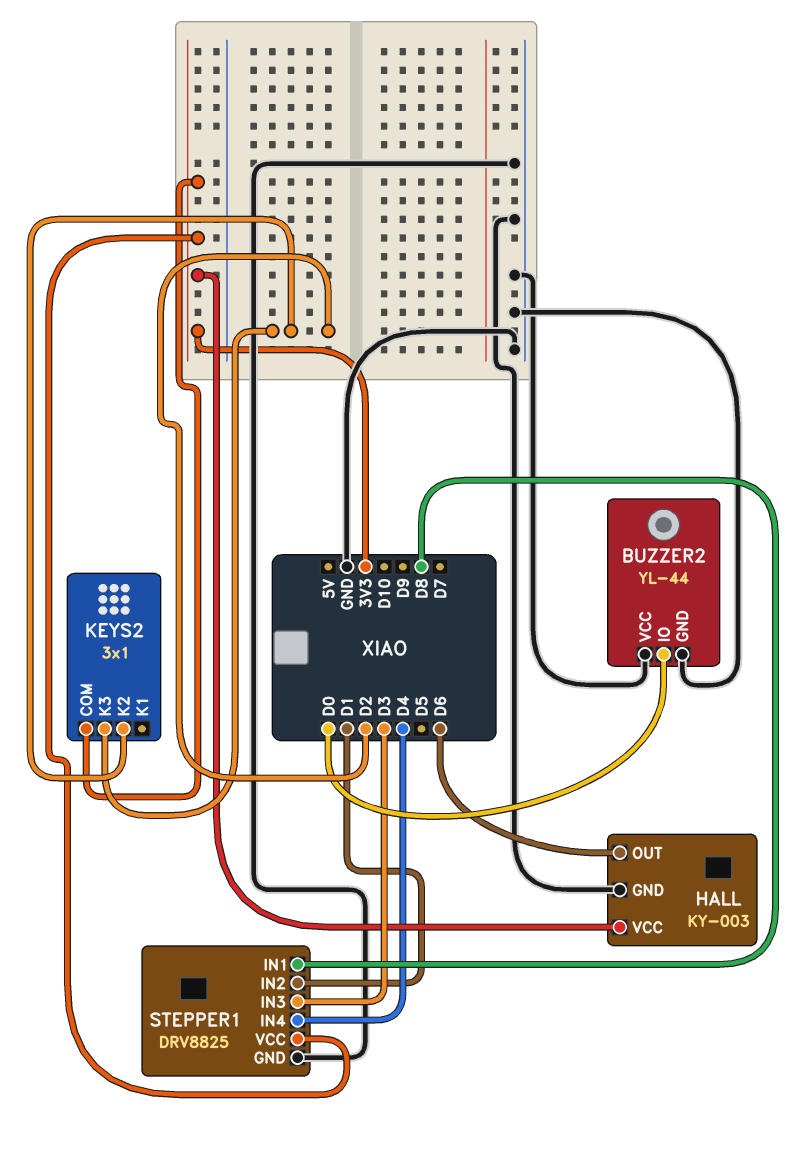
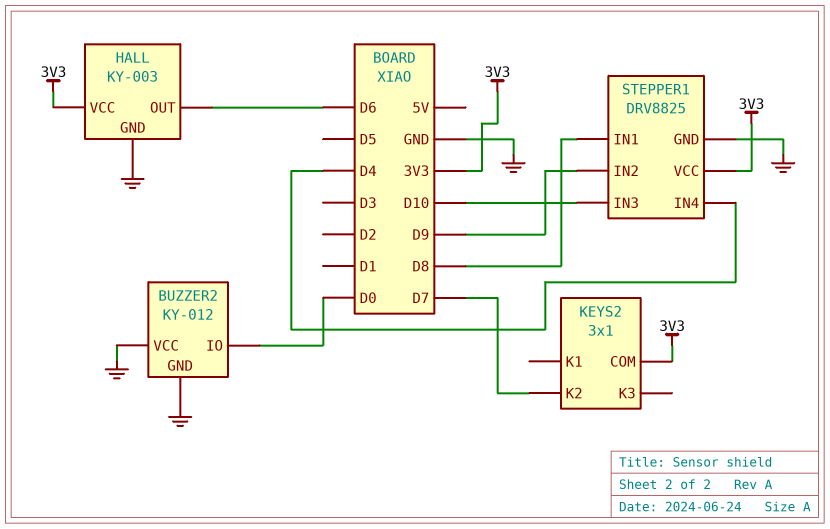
BUZZER2: YL-44 -> KY-012
KEYS2 pin K2: D2 -> D7
KEYS2 pin K3: D2 -> none
STEPPER1 pin IN2: D1 -> D9
STEPPER1 pin IN3: D3 -> D10

